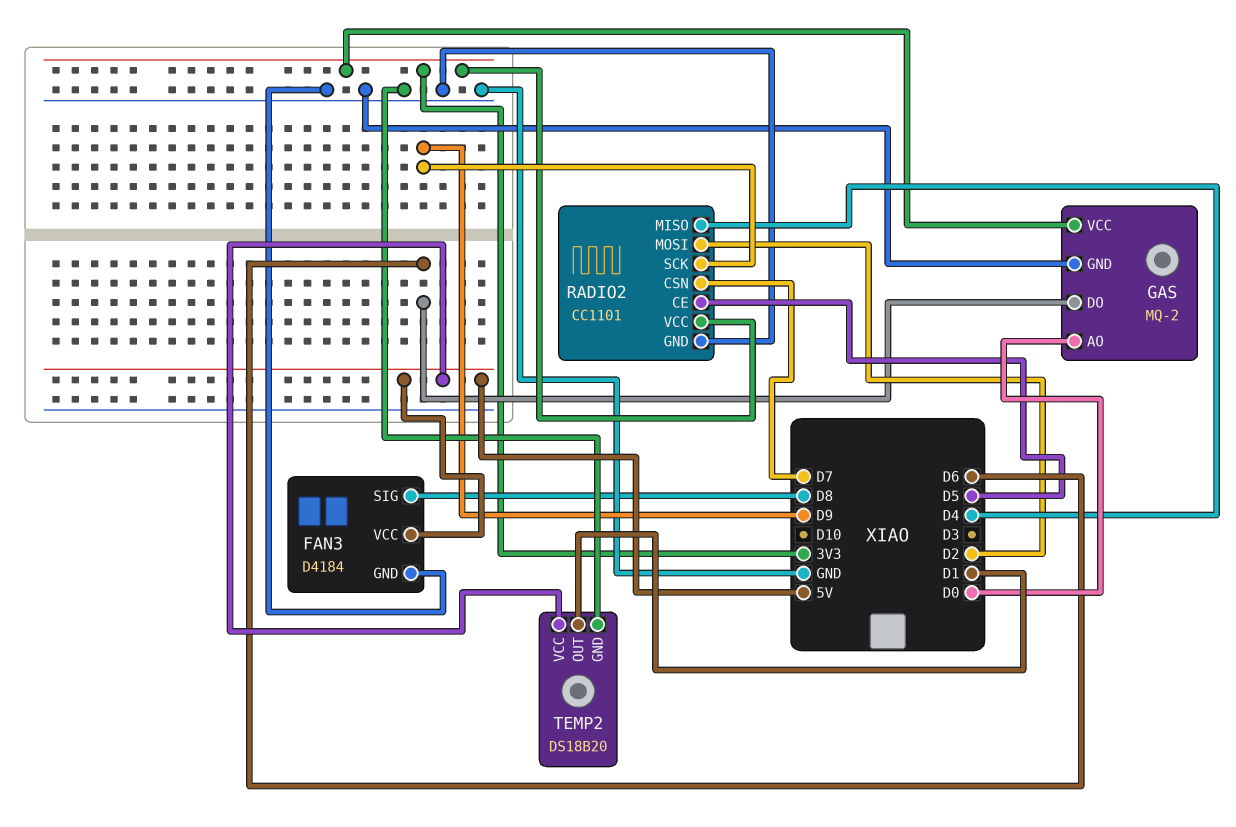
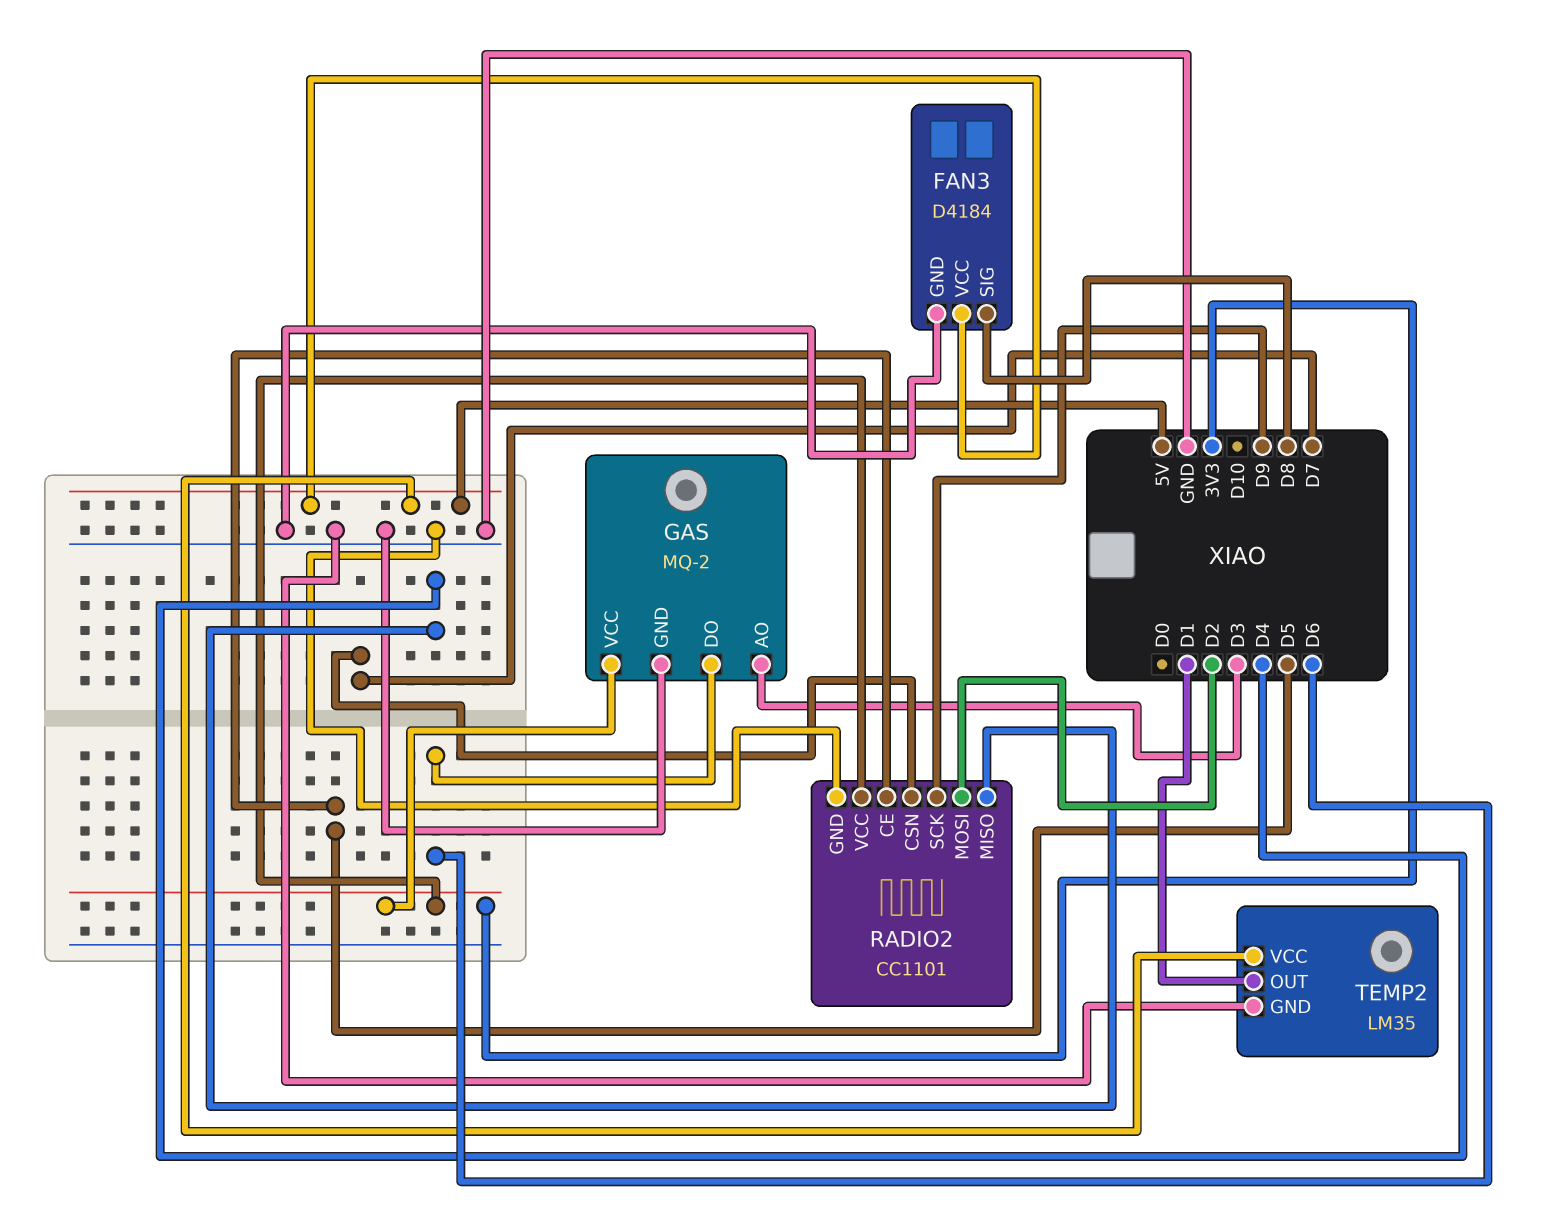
GAS pin AO: D0 -> D3
TEMP2: DS18B20 -> LM35

